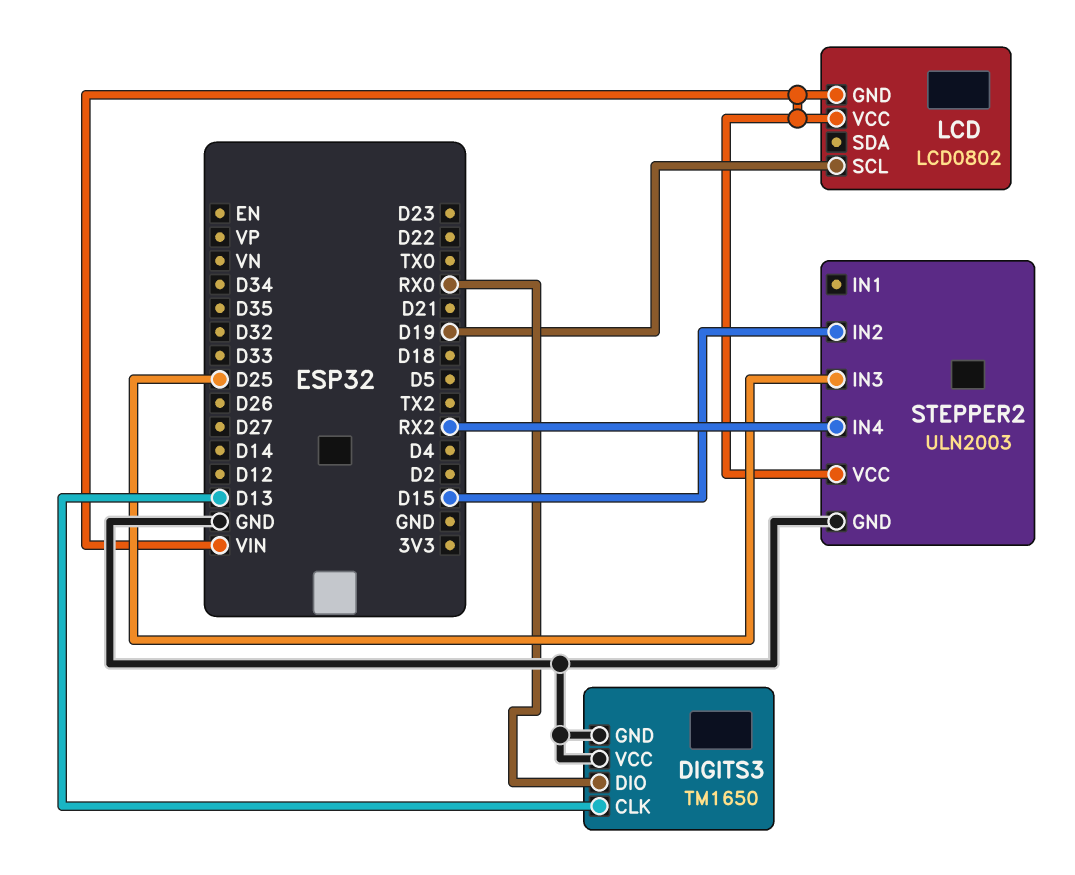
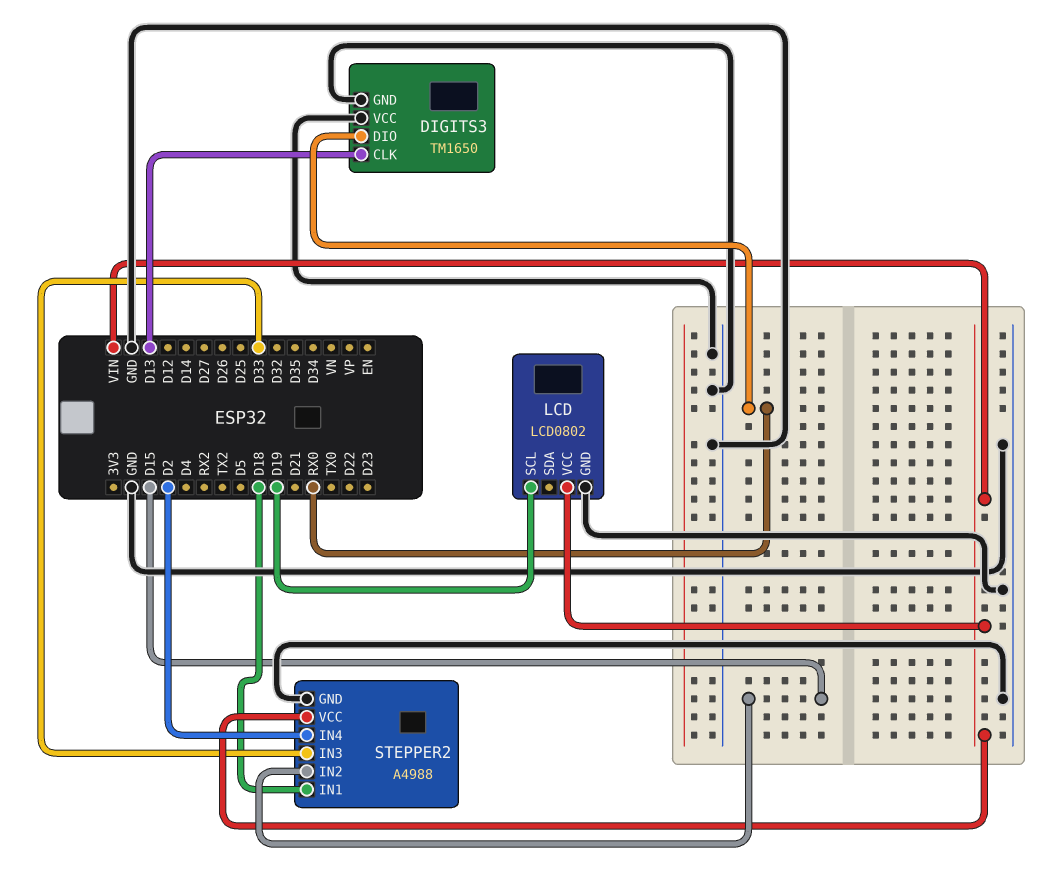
LCD pin GND: VIN -> GND
STEPPER2: ULN2003 -> A4988
STEPPER2 pin IN1: none -> D18
STEPPER2 pin IN3: D25 -> D33
STEPPER2 pin IN4: RX2 -> D2

